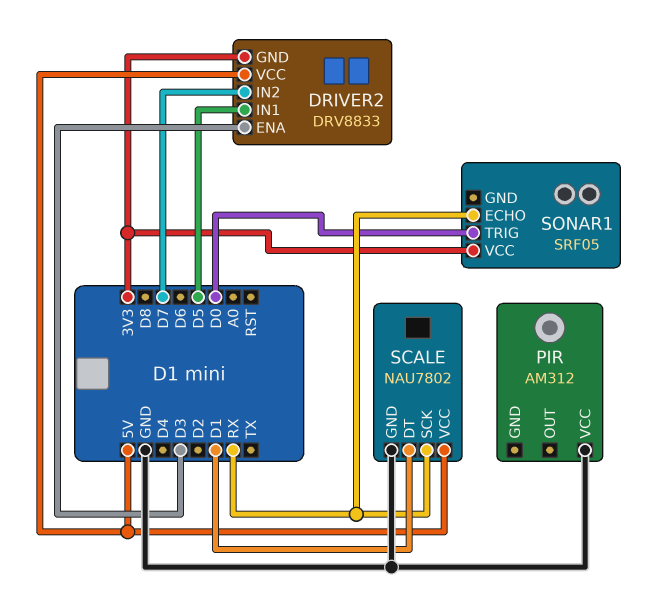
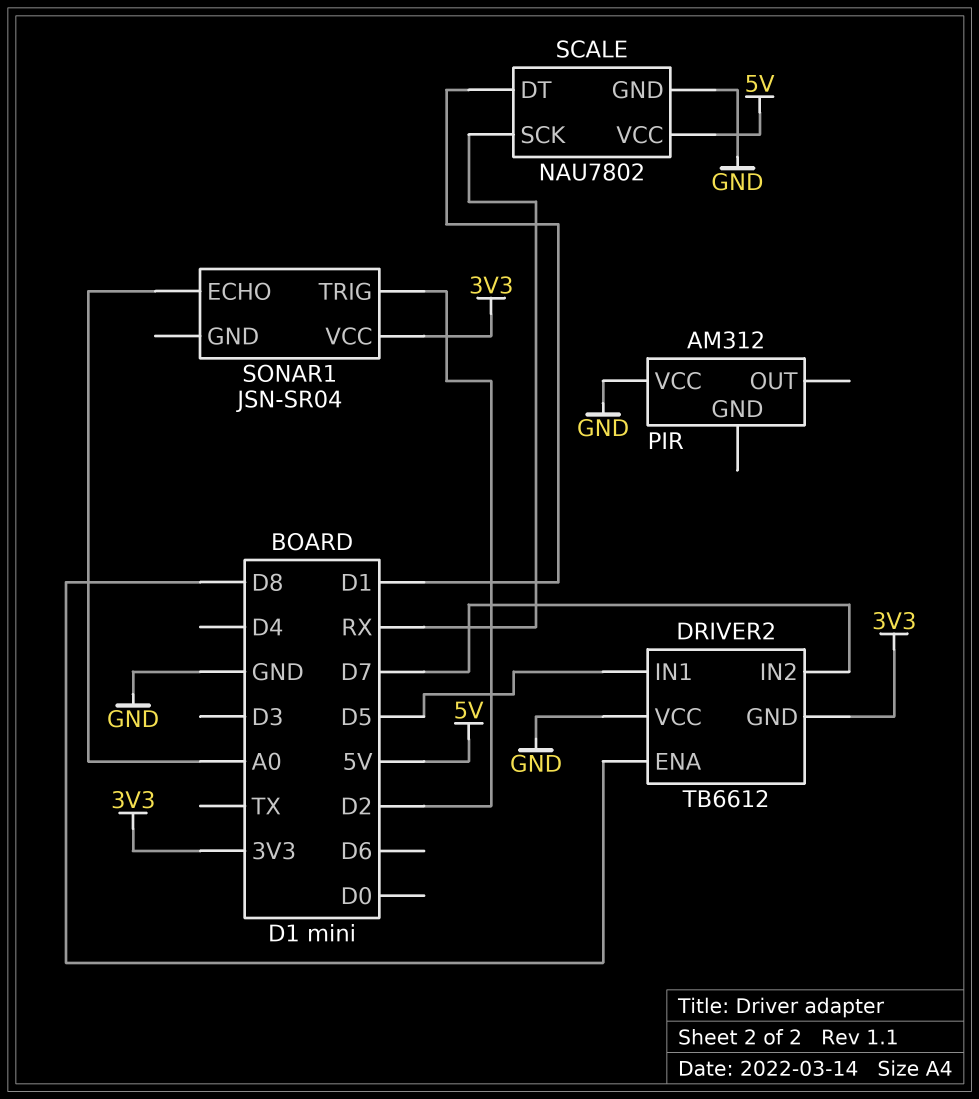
DRIVER2: DRV8833 -> TB6612
DRIVER2 pin ENA: D3 -> D8
DRIVER2 pin VCC: 5V -> GND
SONAR1: SRF05 -> JSN-SR04
SONAR1 pin ECHO: RX -> A0
SONAR1 pin TRIG: D0 -> D2

